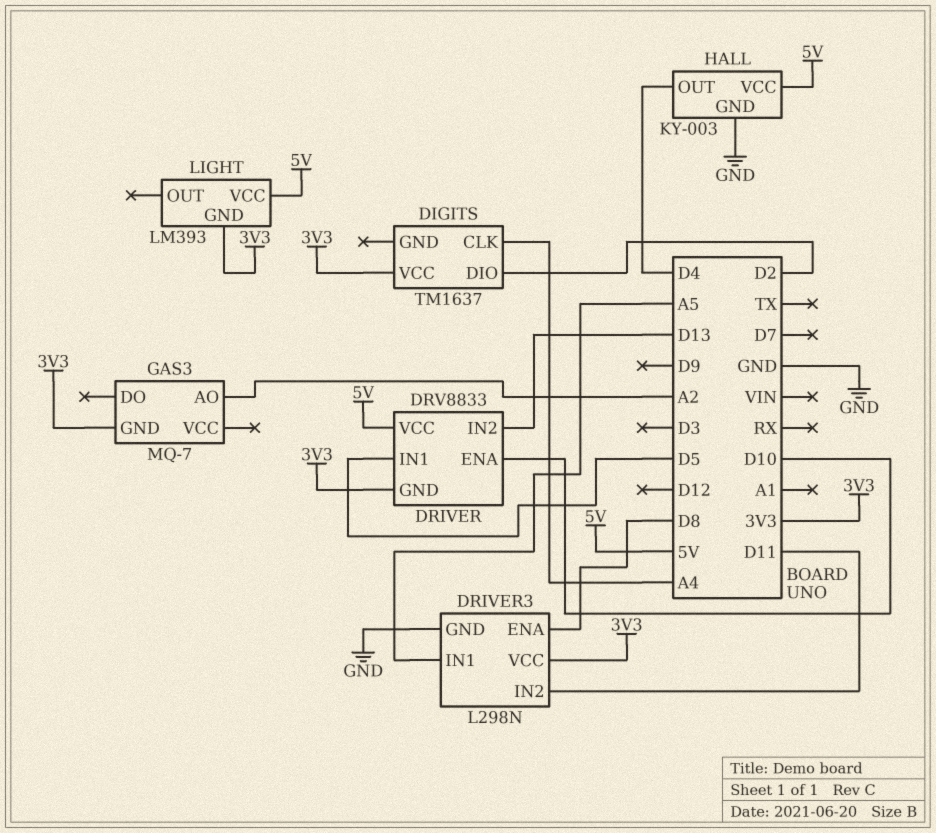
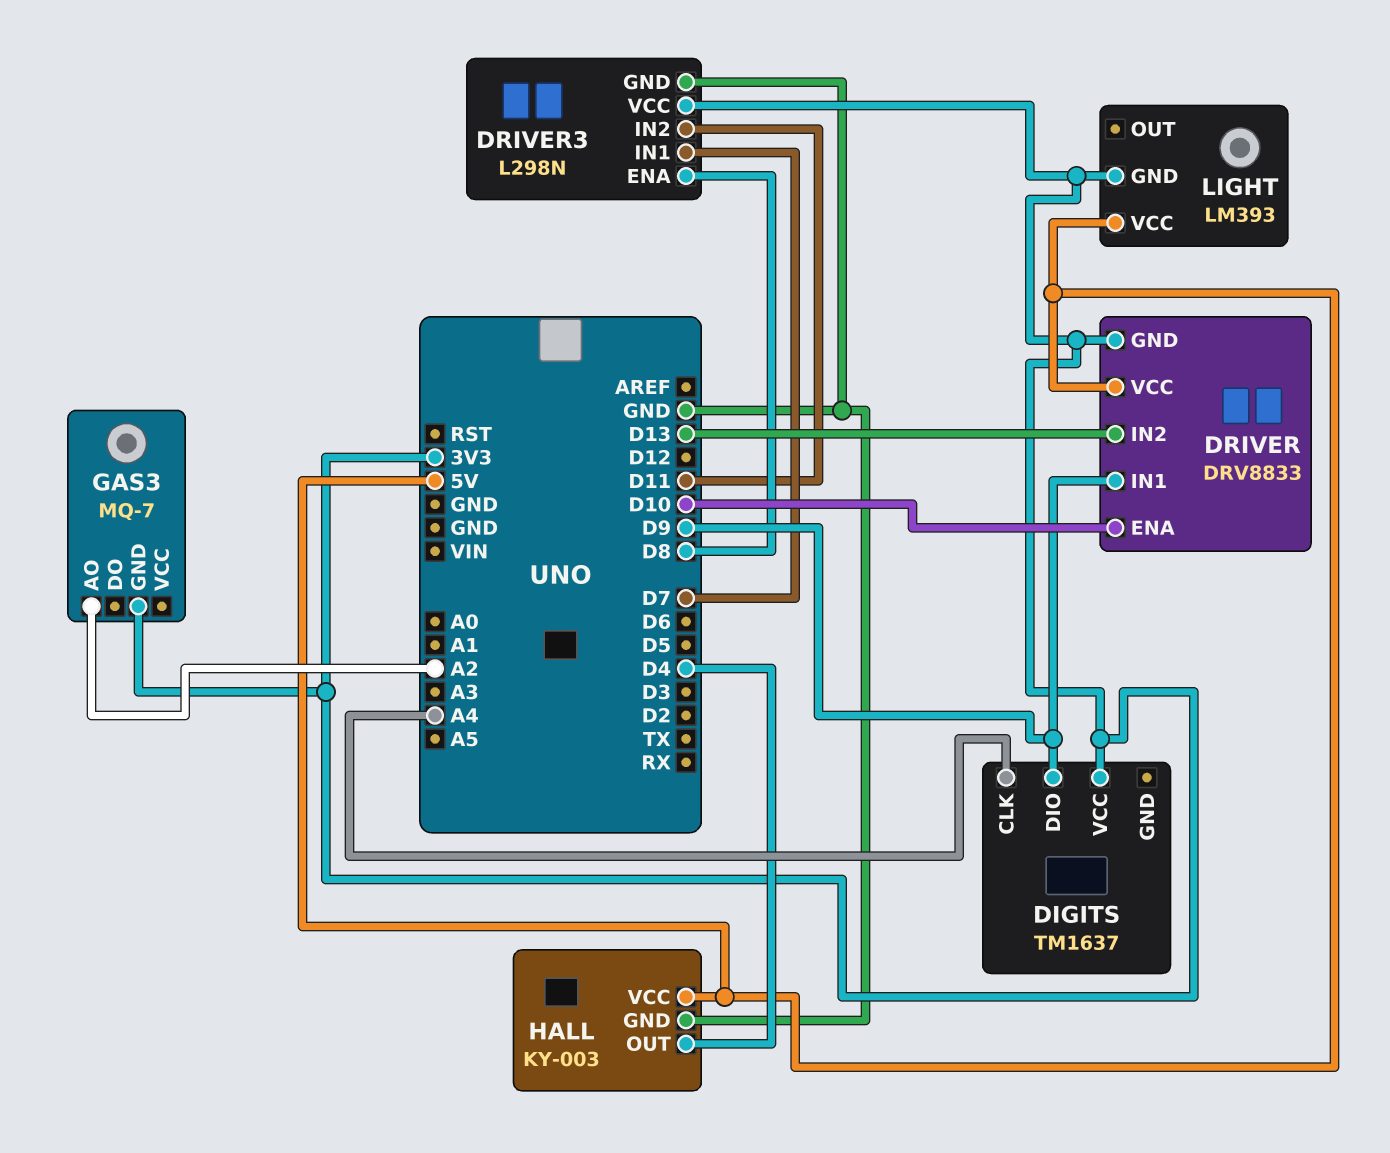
DIGITS pin DIO: D2 -> D9
DRIVER pin IN1: D5 -> D9
DRIVER3 pin IN1: A5 -> D7

